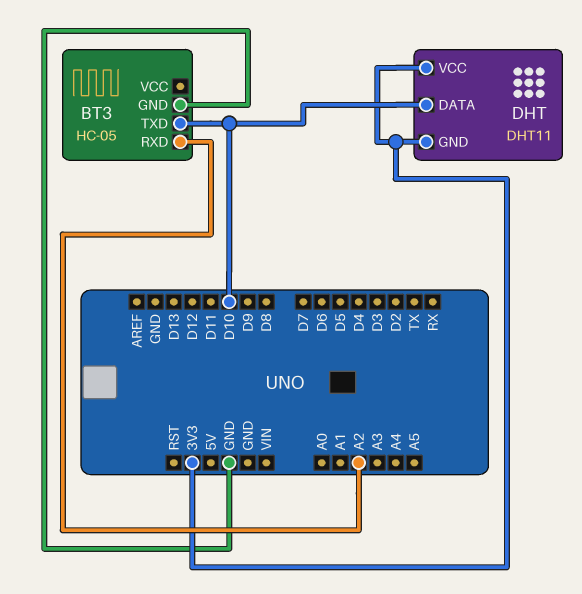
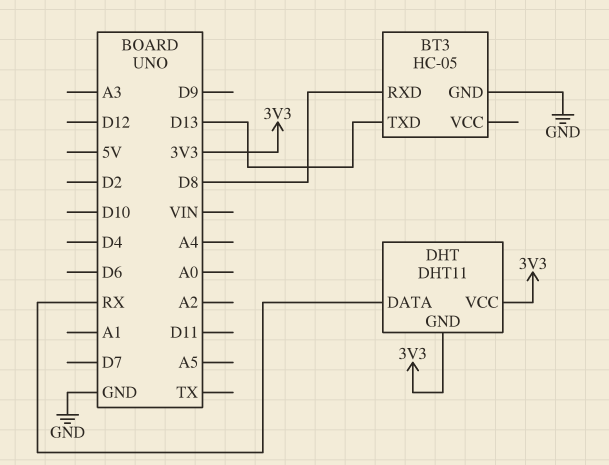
BT3 pin RXD: A2 -> D8
BT3 pin TXD: D10 -> D13
DHT pin DATA: D10 -> RX

